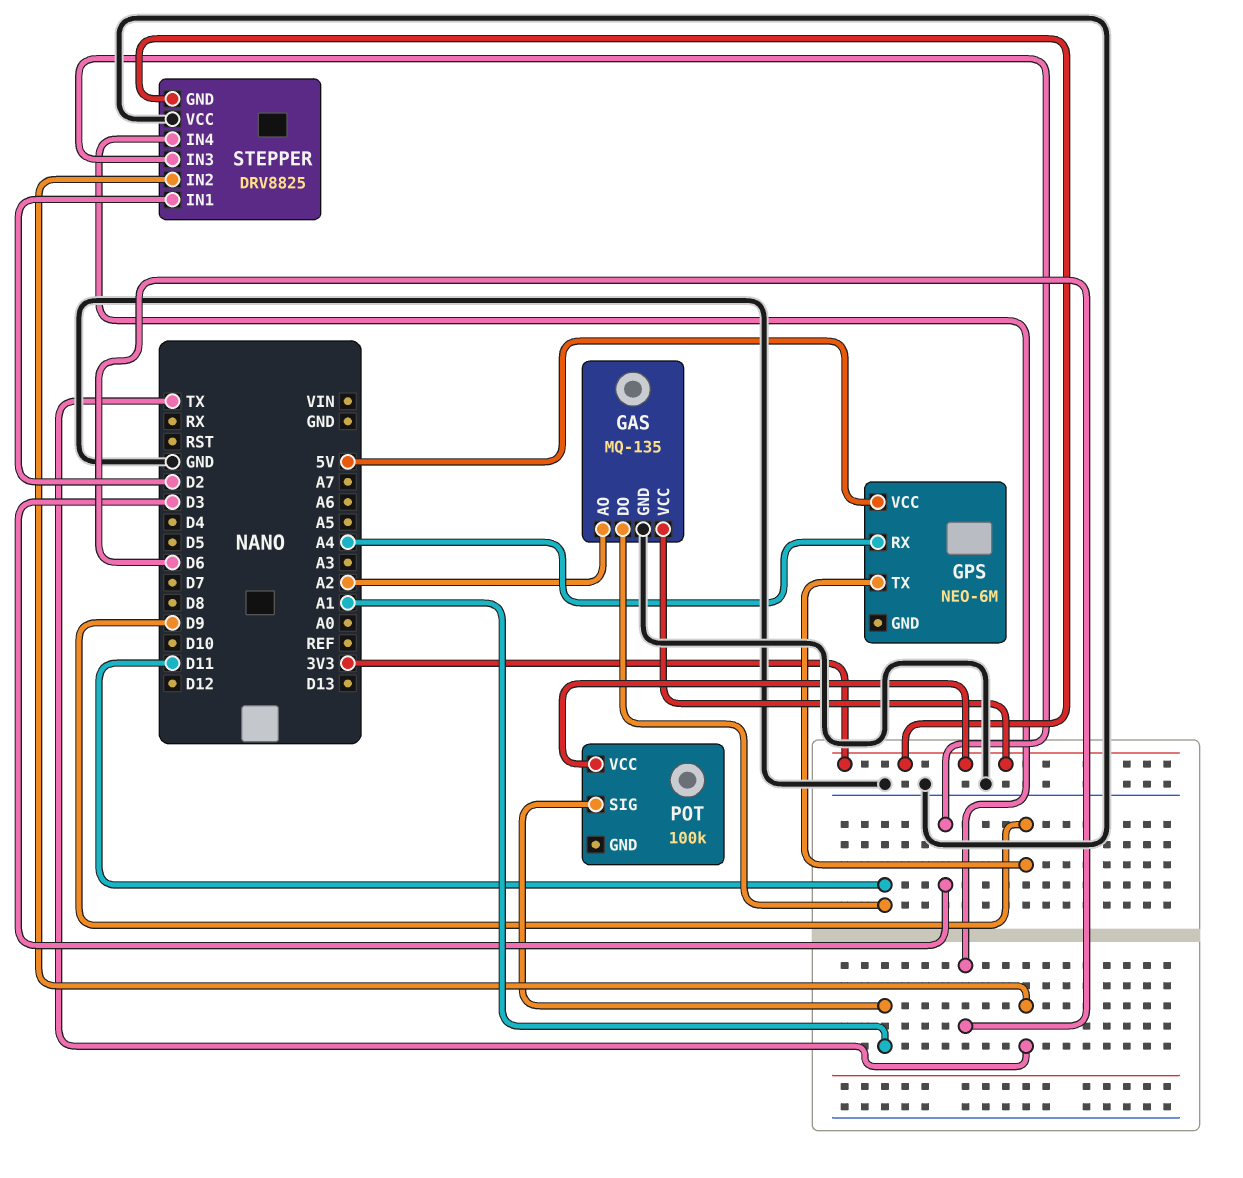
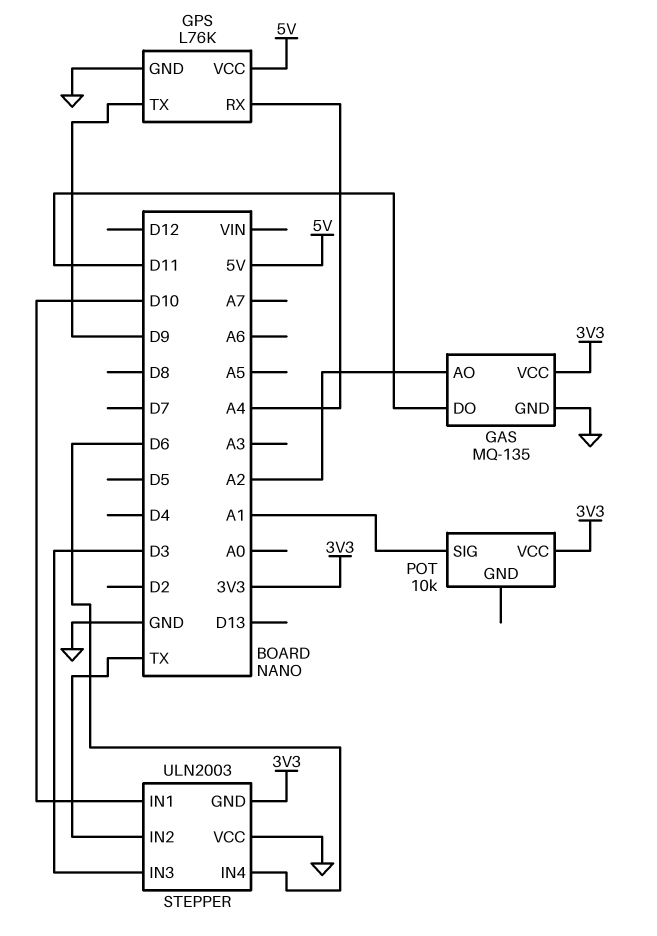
GPS: NEO-6M -> L76K
GPS pin GND: none -> GND
POT: 100k -> 10k
STEPPER: DRV8825 -> ULN2003
STEPPER pin IN1: D2 -> D10

